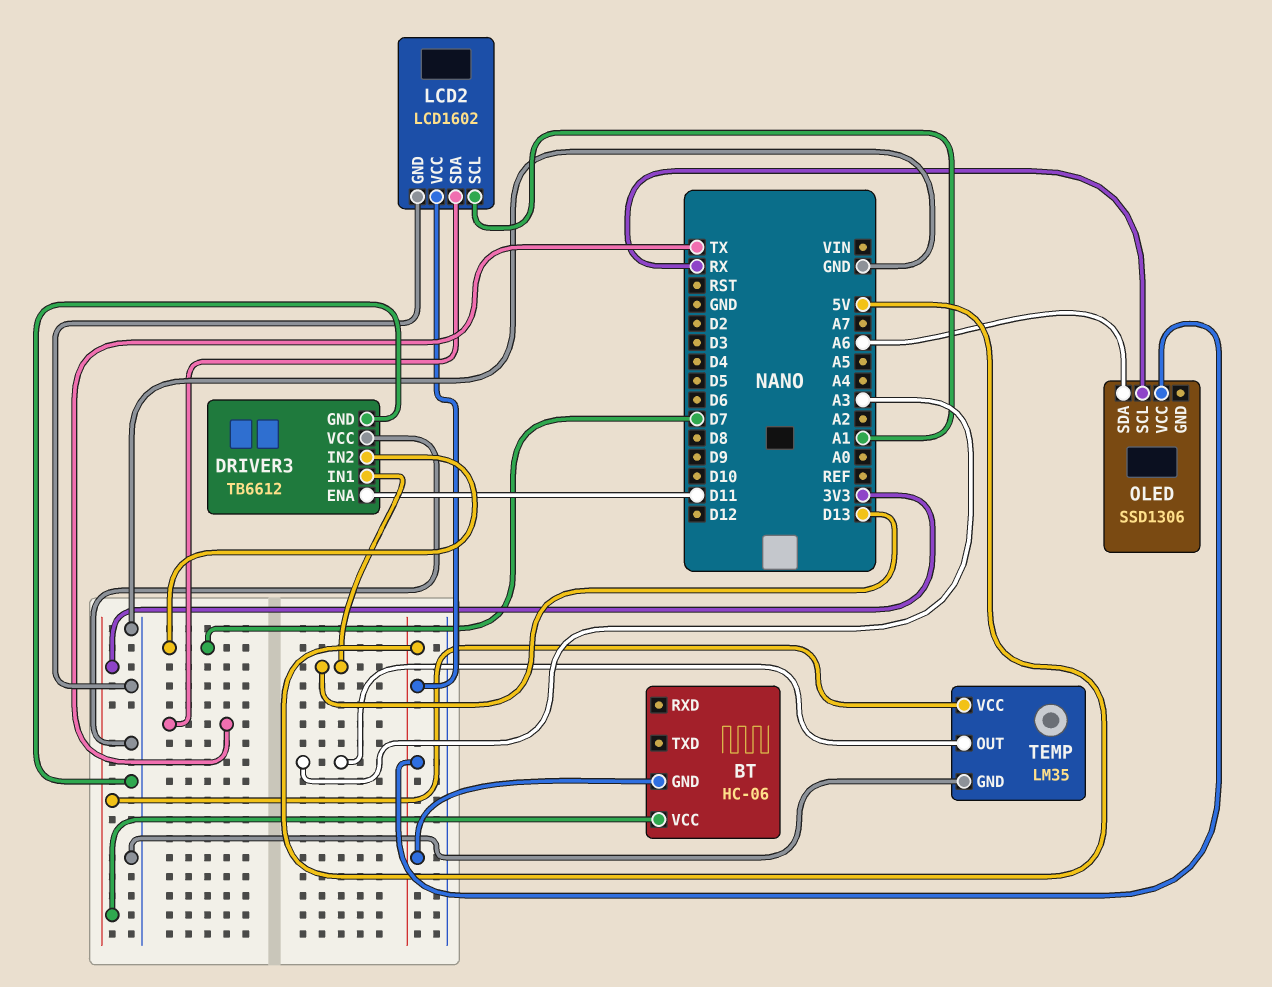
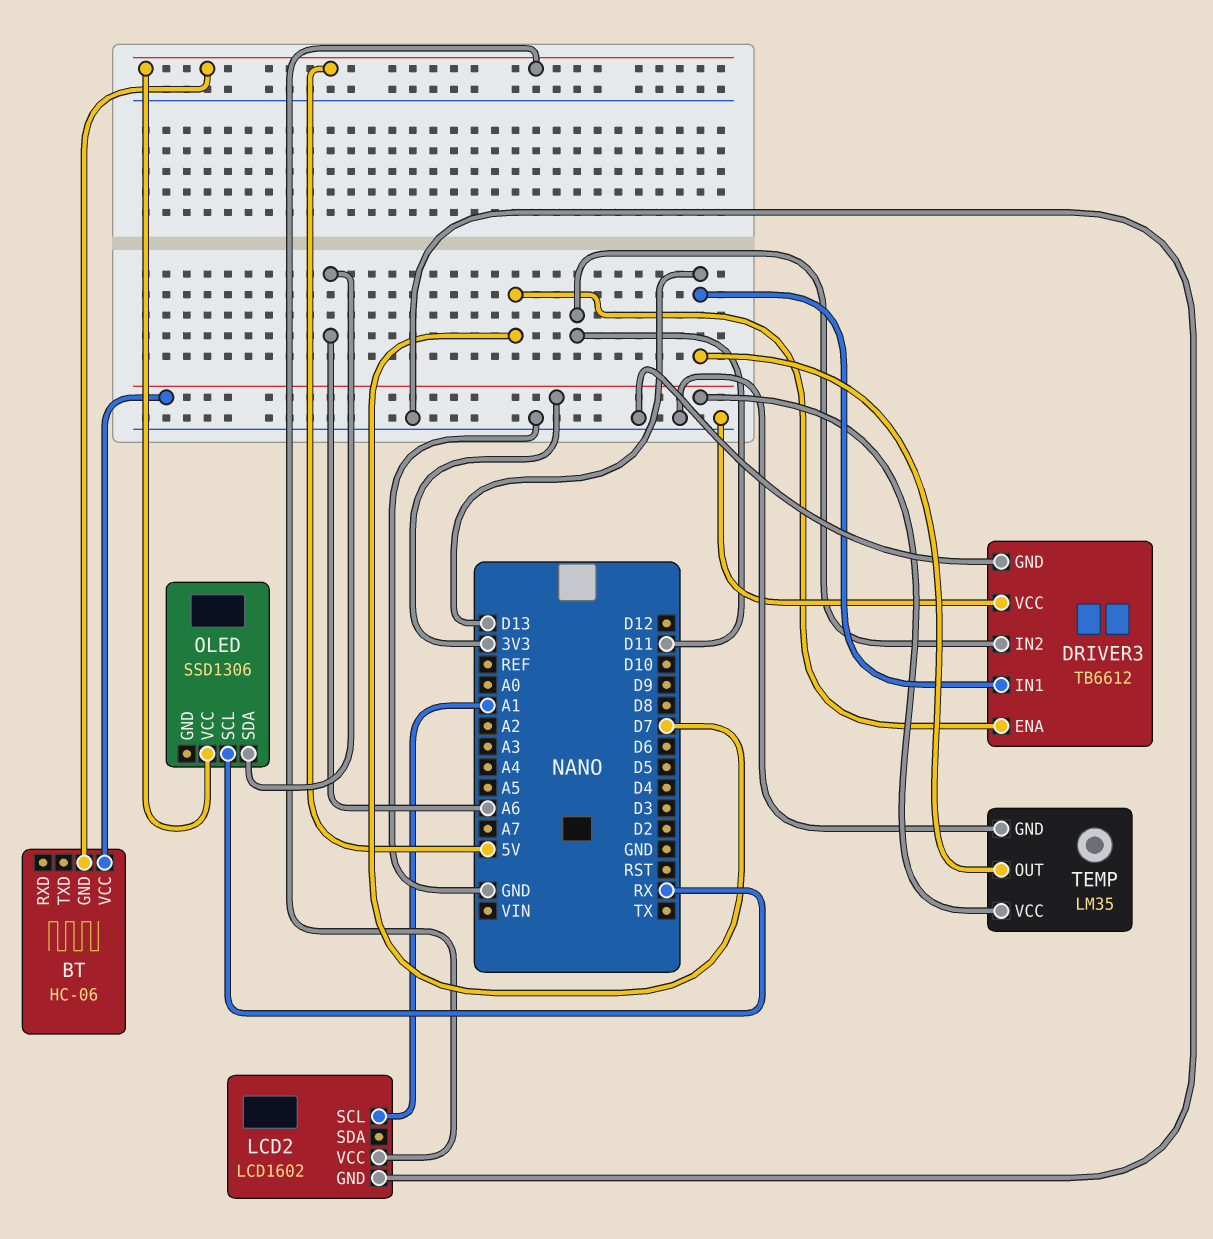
DRIVER3 pin ENA: D11 -> D7
DRIVER3 pin IN2: D7 -> D11
LCD2 pin SDA: TX -> none
TEMP pin OUT: A3 -> D13

